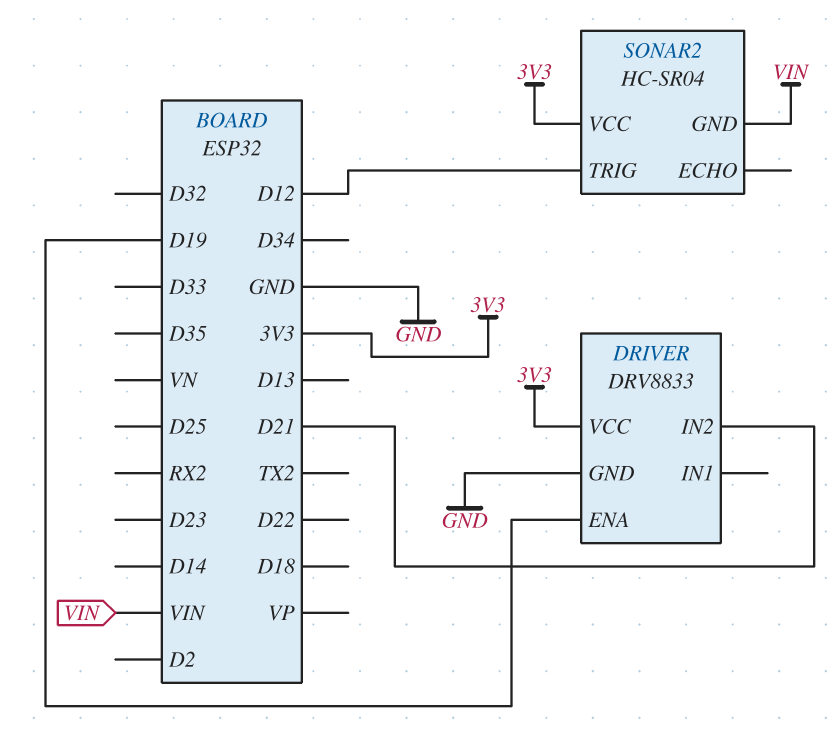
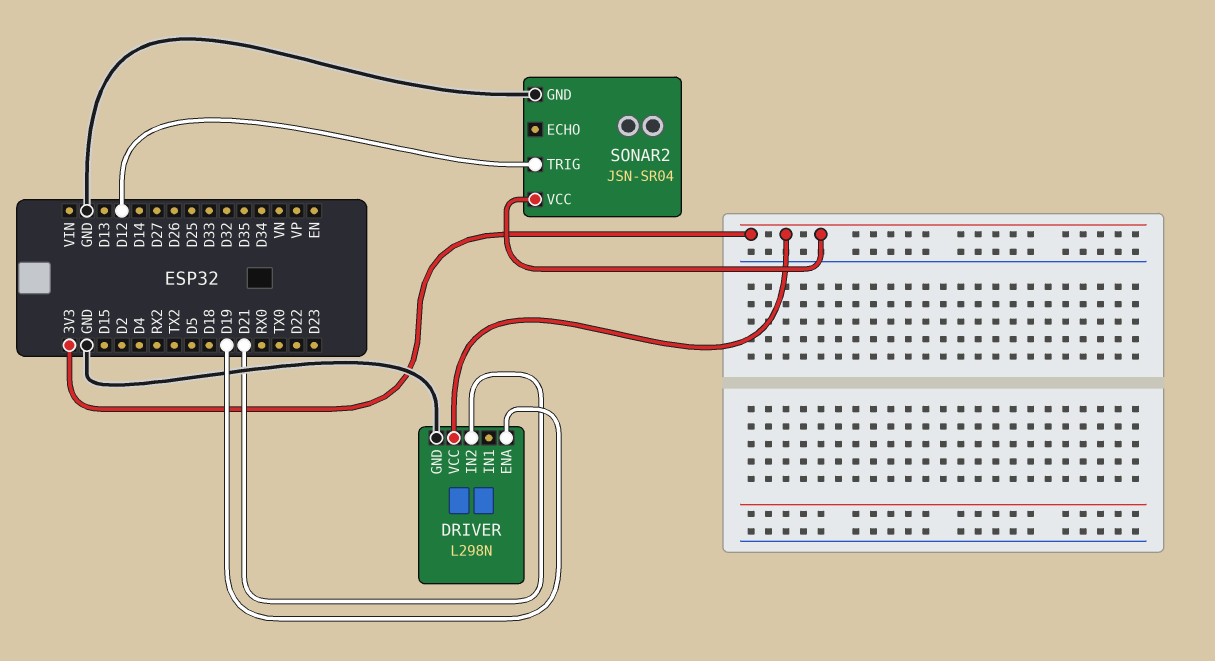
DRIVER: DRV8833 -> L298N
SONAR2: HC-SR04 -> JSN-SR04
SONAR2 pin GND: VIN -> GND

